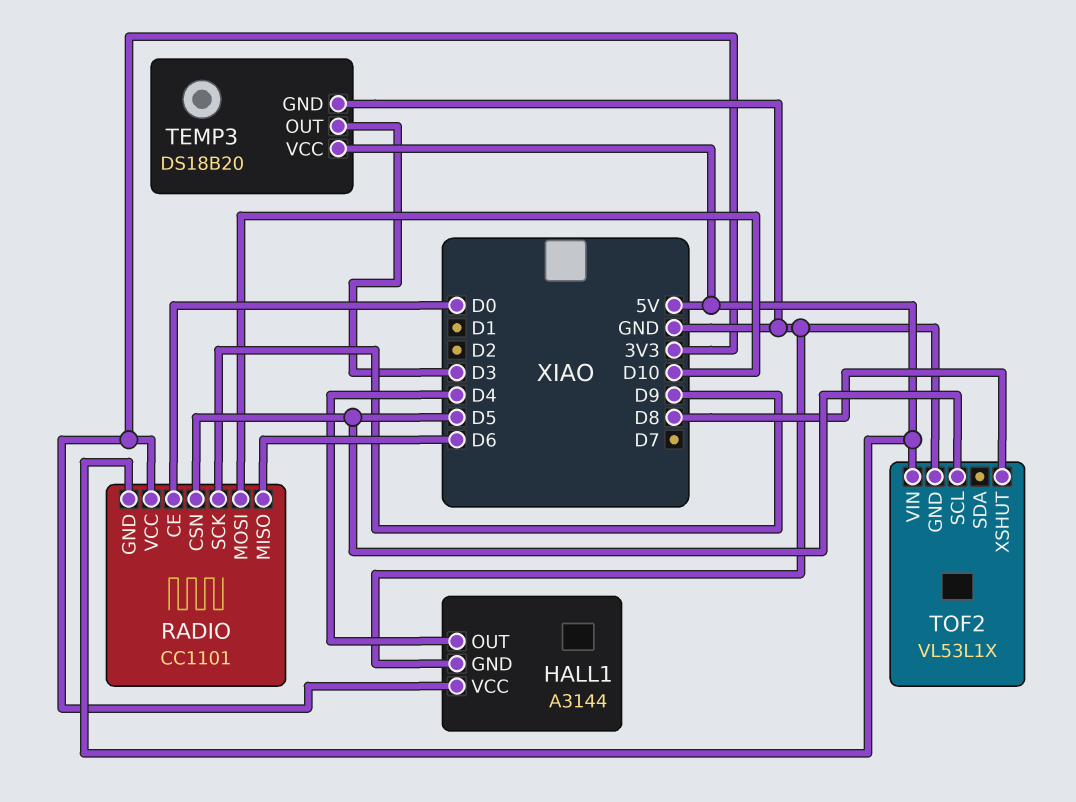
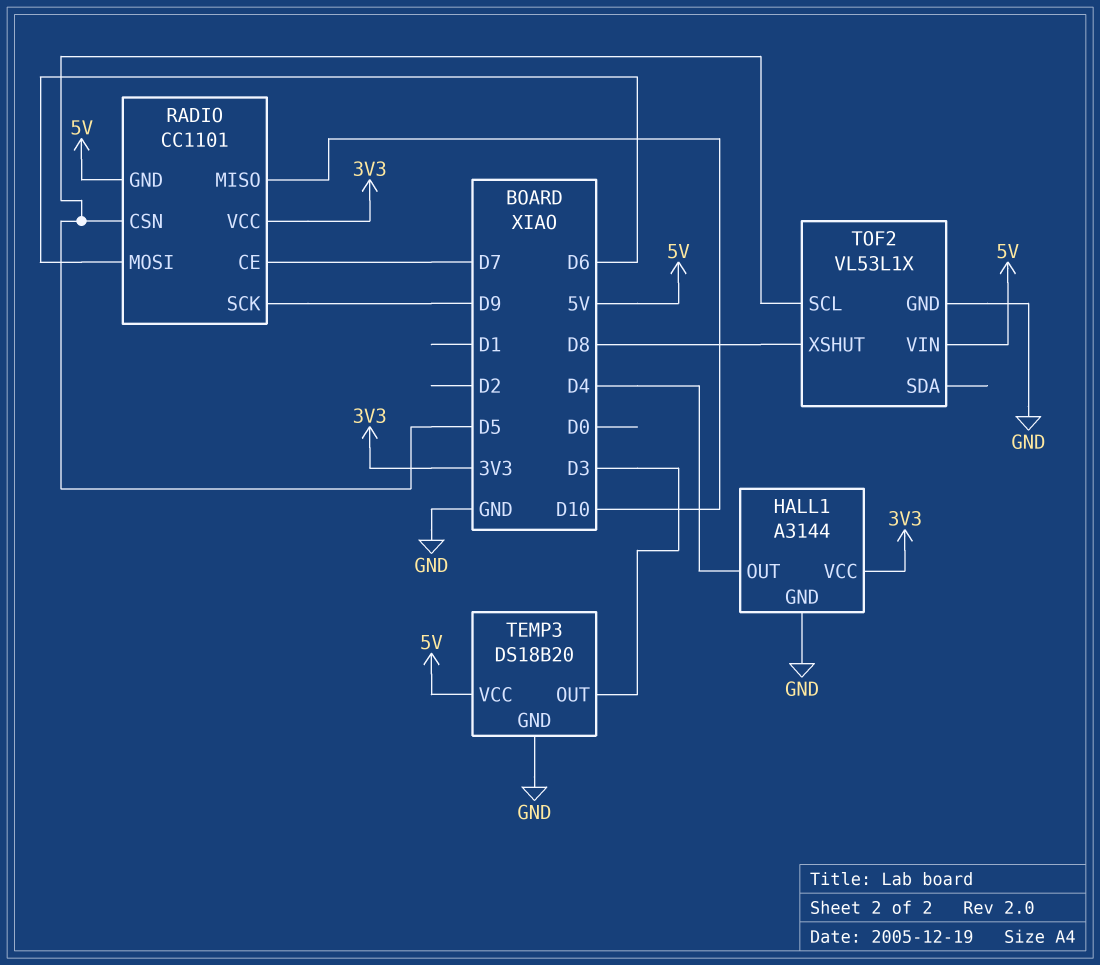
RADIO pin CE: D0 -> D7
RADIO pin MISO: D6 -> D10
RADIO pin MOSI: D10 -> D6

